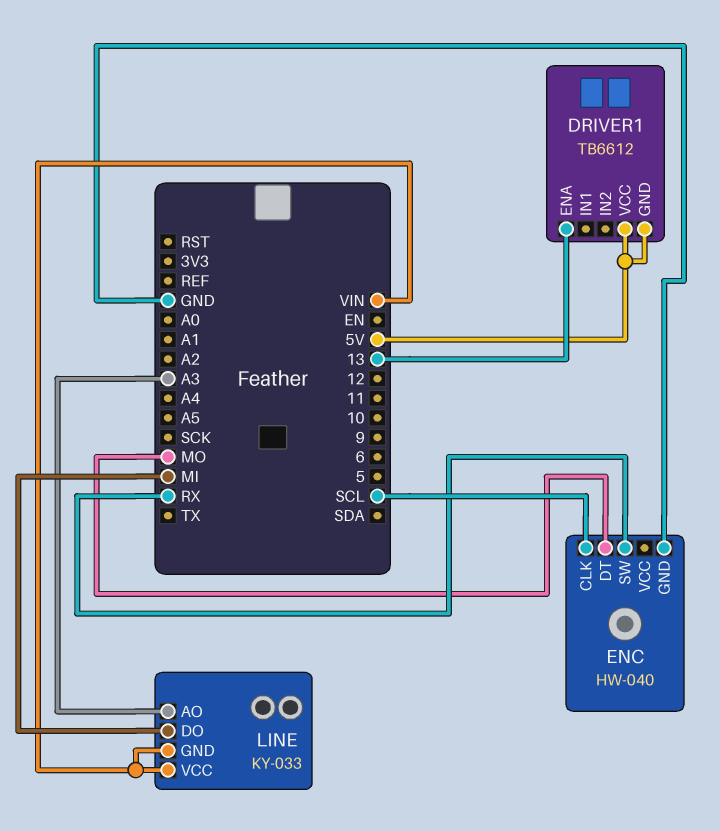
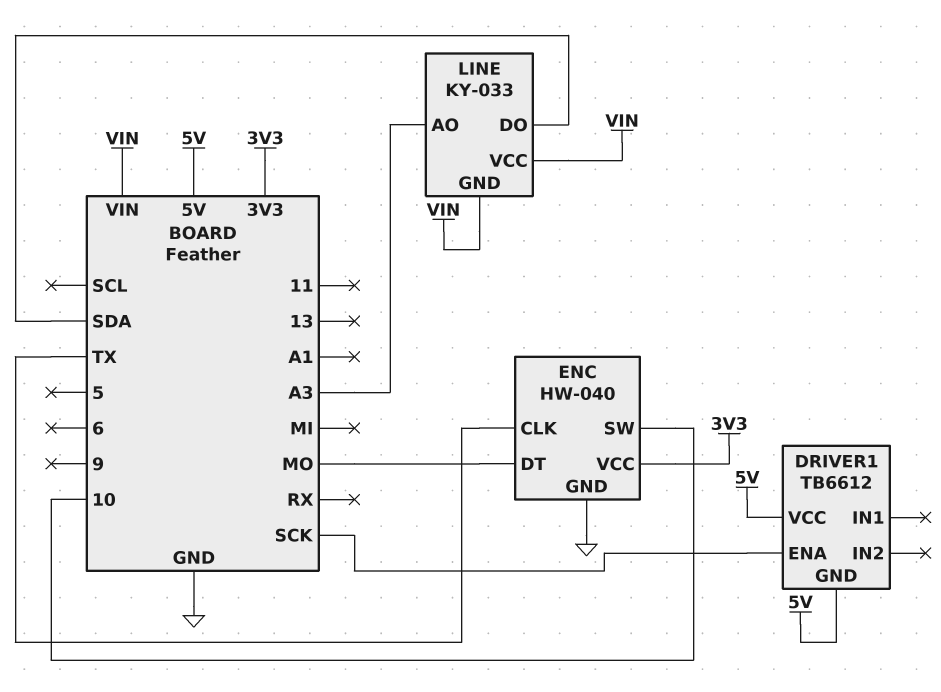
DRIVER1 pin ENA: 13 -> SCK
ENC pin CLK: SCL -> TX
ENC pin SW: RX -> 10
ENC pin VCC: none -> 3V3
LINE pin DO: MI -> SDA

